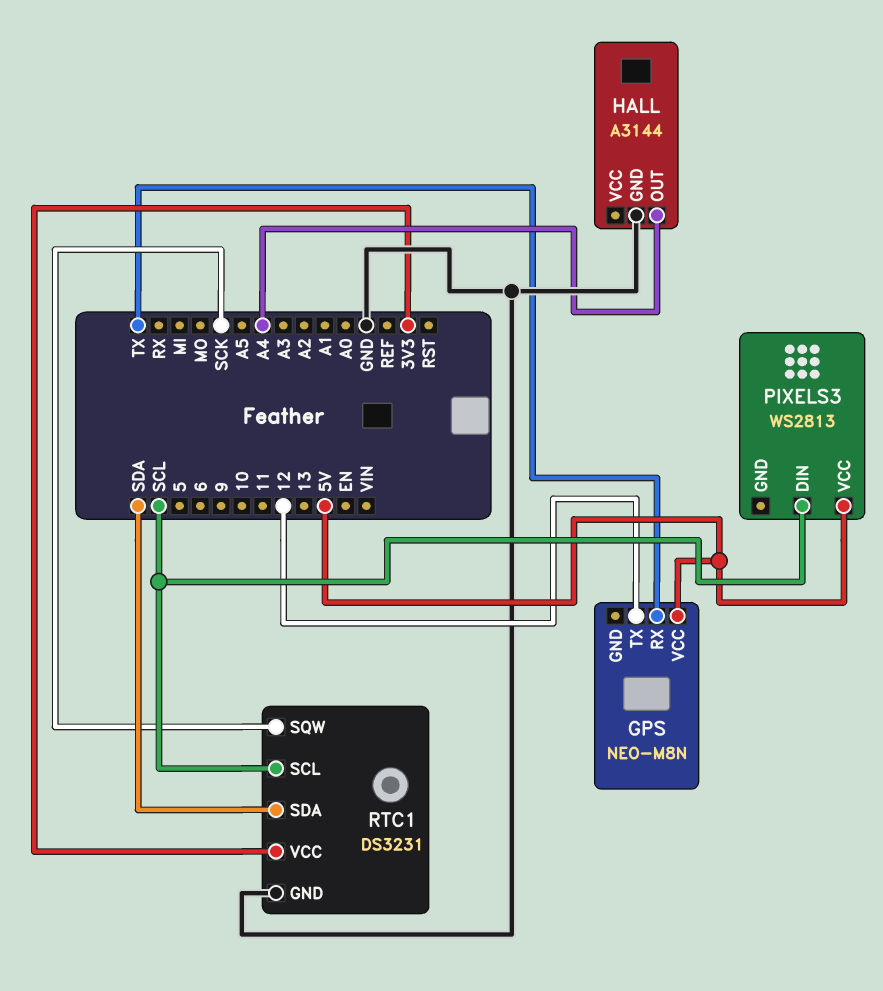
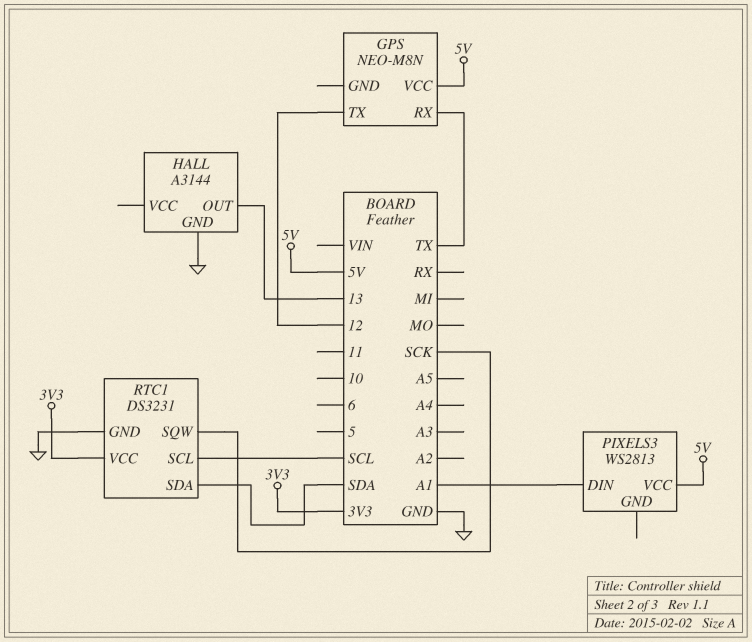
HALL pin OUT: A4 -> 13
PIXELS3 pin DIN: SCL -> A1

